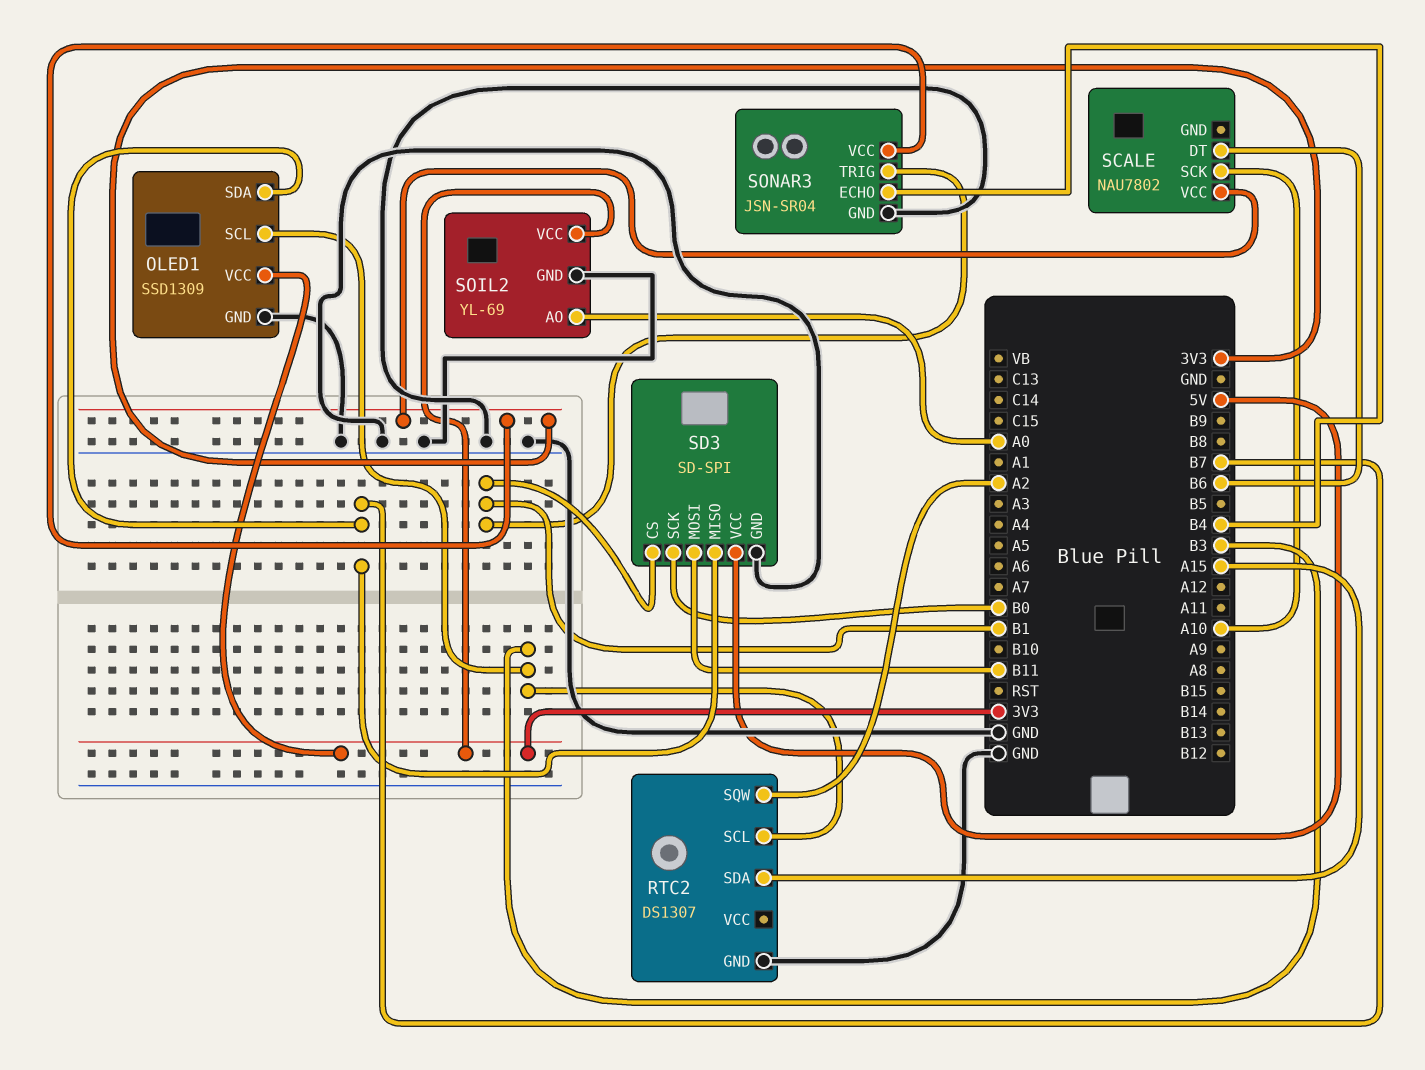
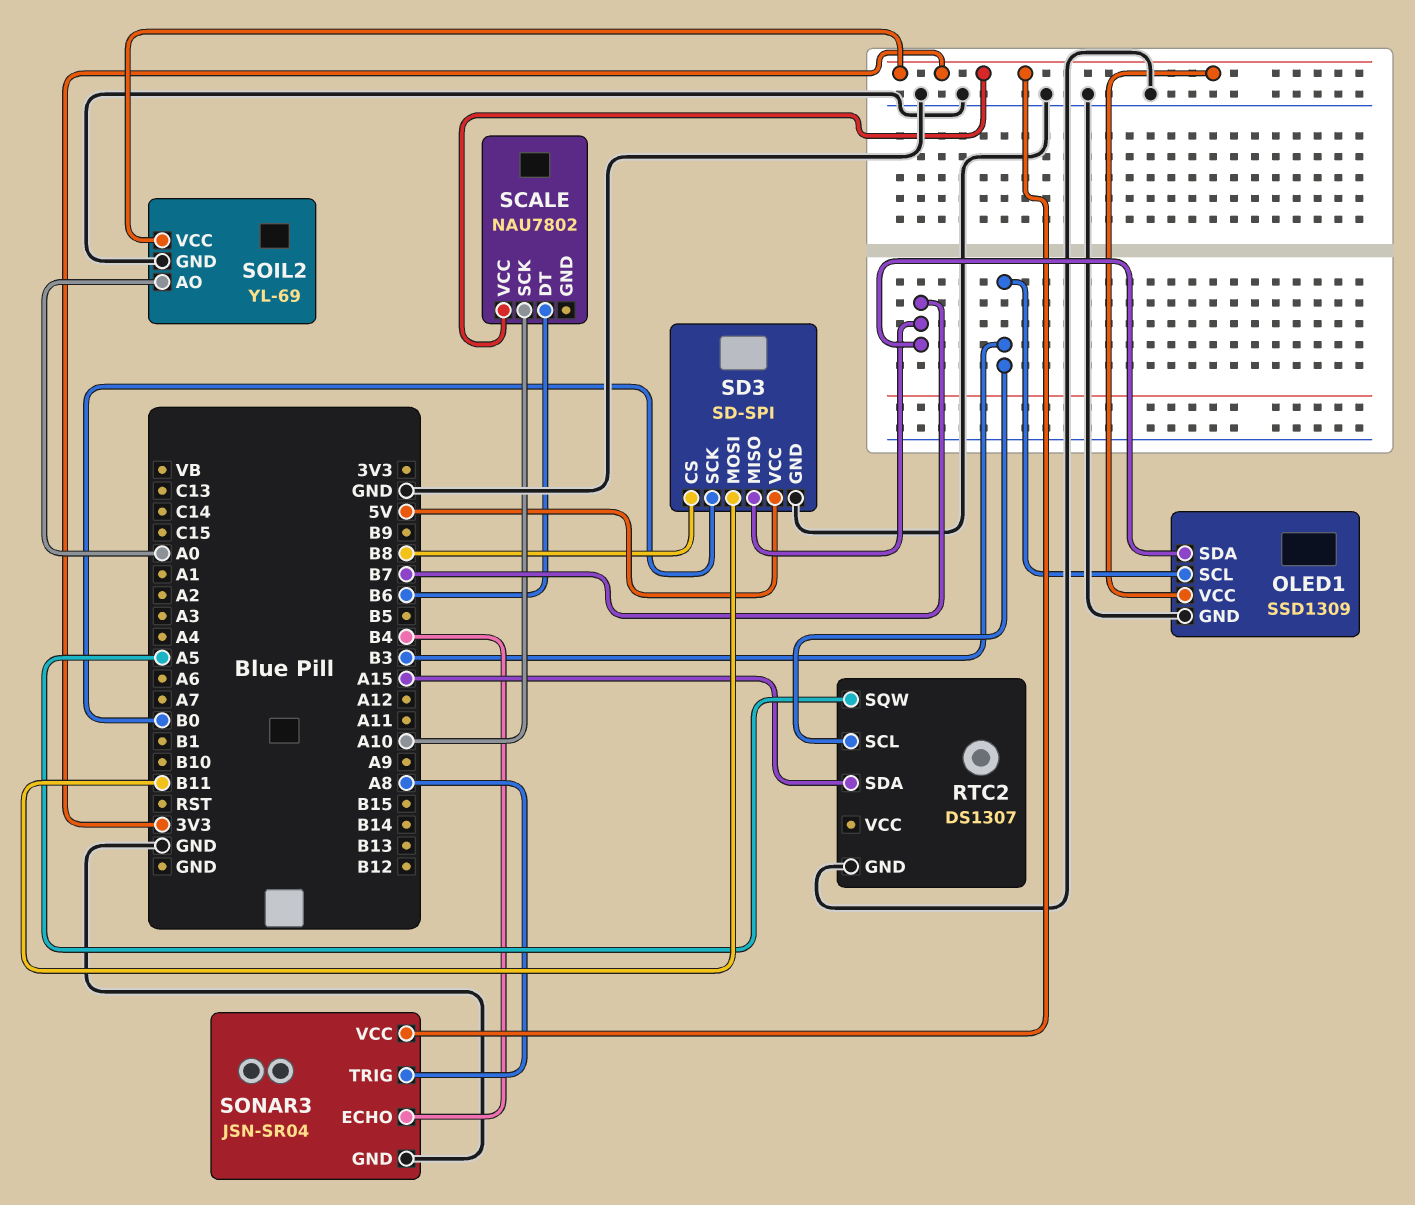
RTC2 pin SQW: A2 -> A5
SD3 pin CS: B1 -> B8
SONAR3 pin TRIG: B1 -> A8

